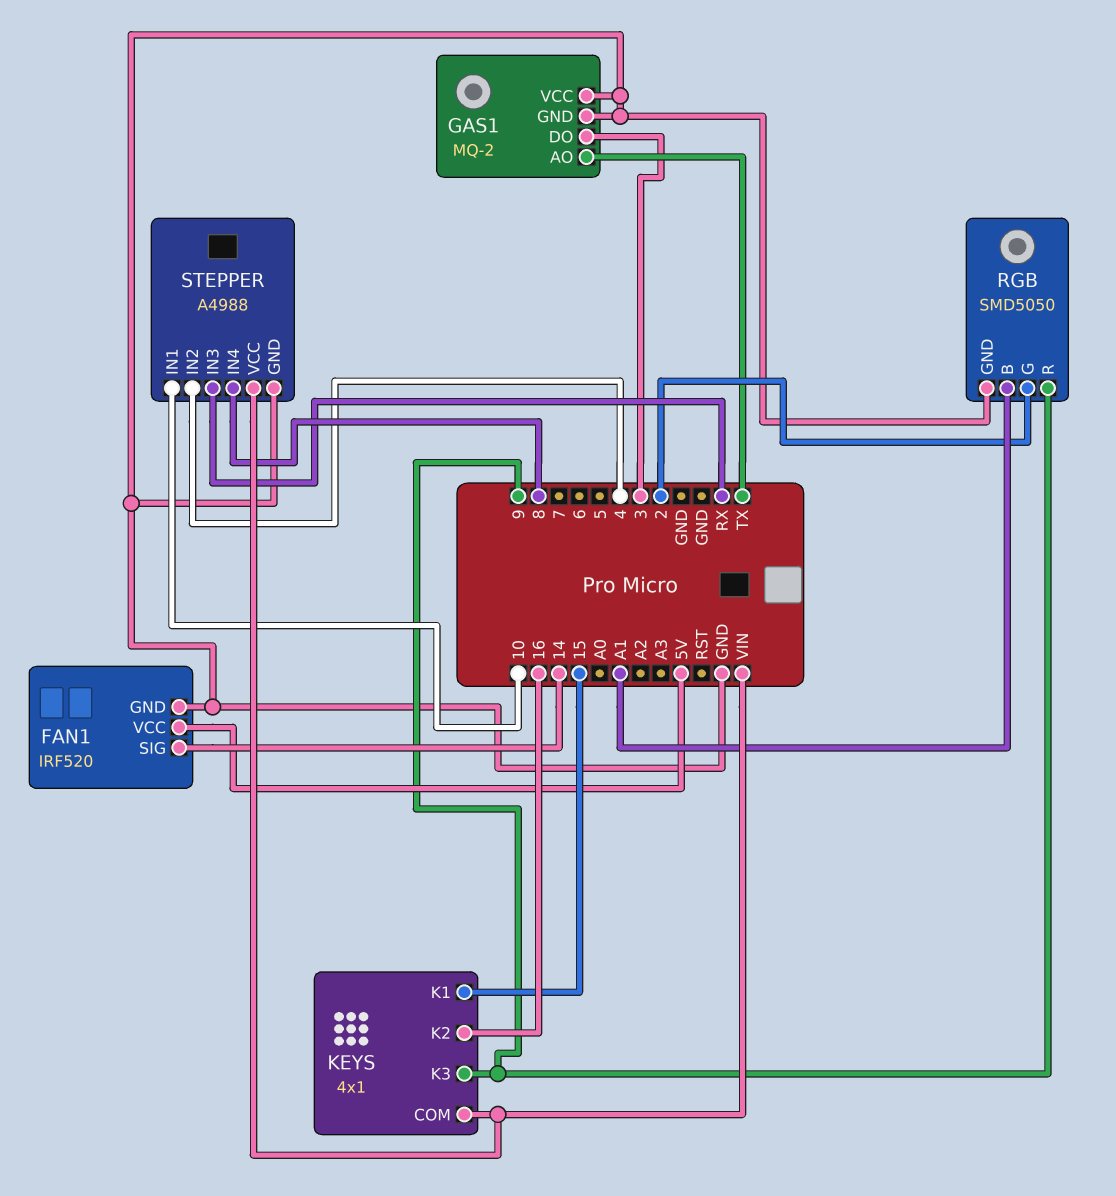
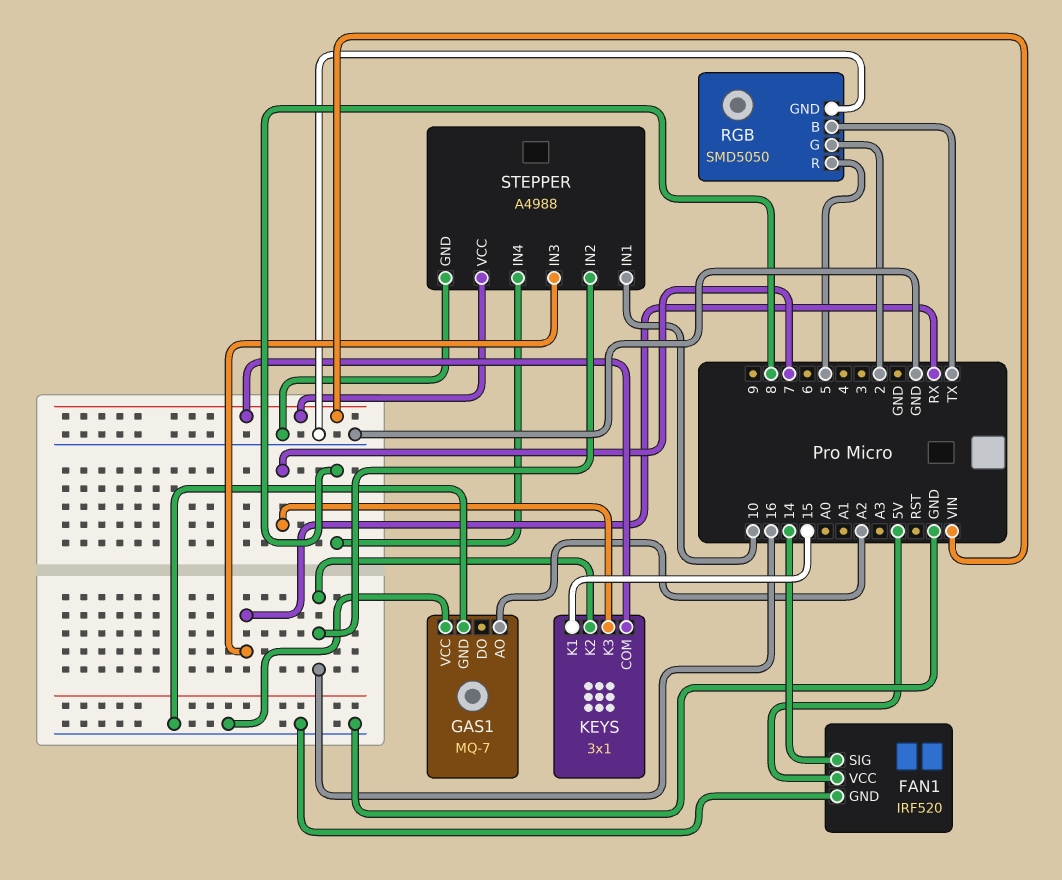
GAS1: MQ-2 -> MQ-7
GAS1 pin AO: TX -> A2
GAS1 pin DO: 3 -> none
KEYS: 4x1 -> 3x1
KEYS pin K3: 9 -> 7
RGB pin B: A1 -> TX
RGB pin R: 9 -> 5
STEPPER pin IN2: 4 -> 16

